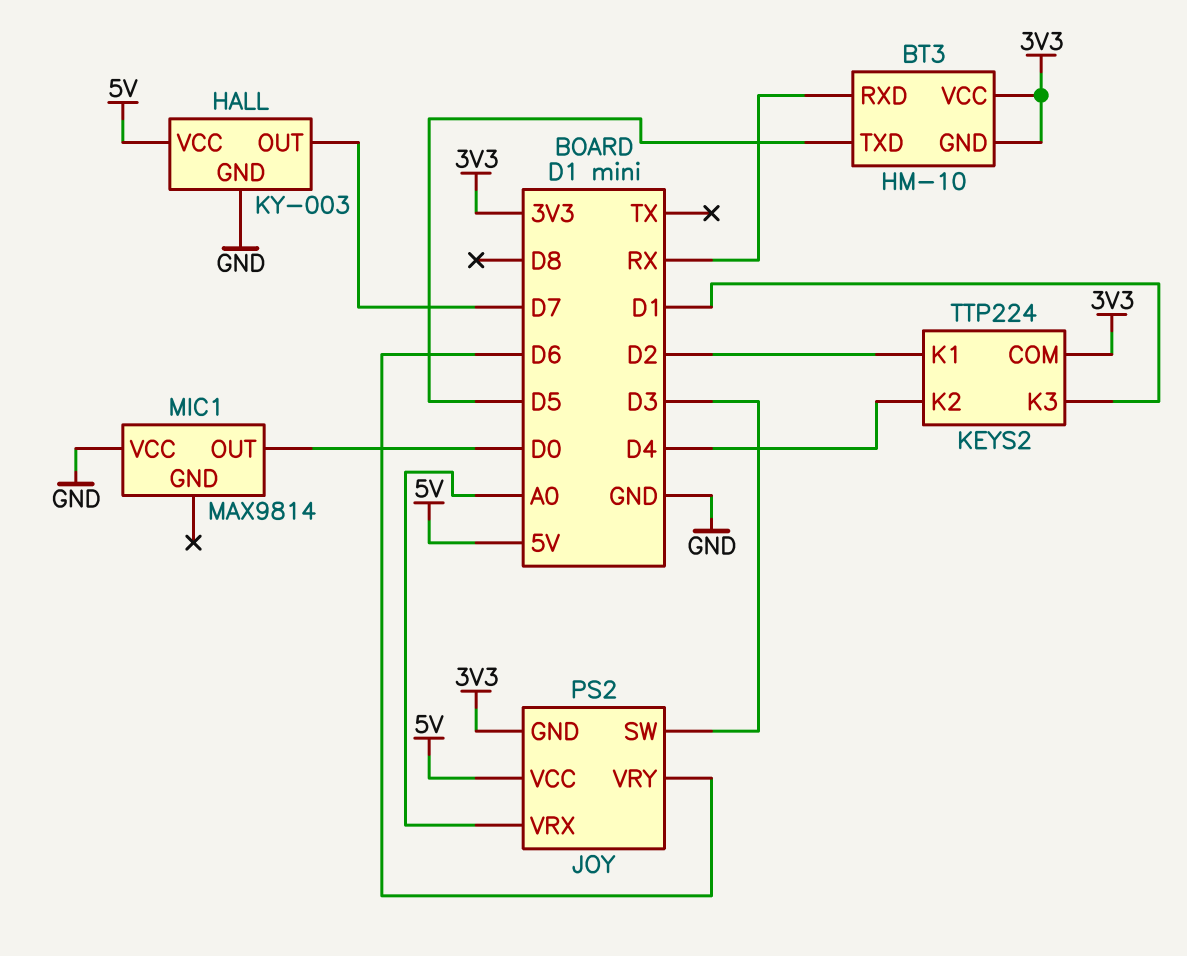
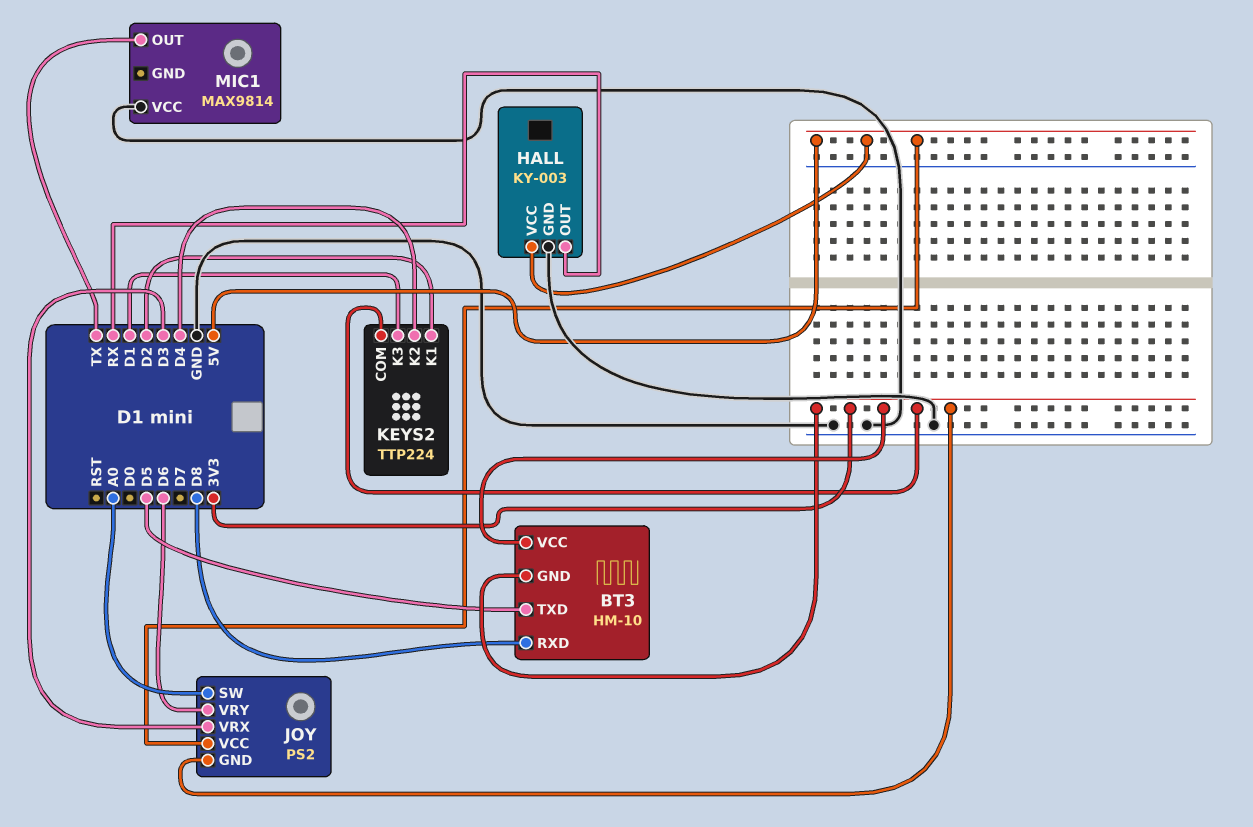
BT3 pin RXD: RX -> D8
HALL pin OUT: D7 -> RX
JOY pin SW: D3 -> A0
JOY pin VRX: A0 -> D3
MIC1 pin OUT: D0 -> TX

